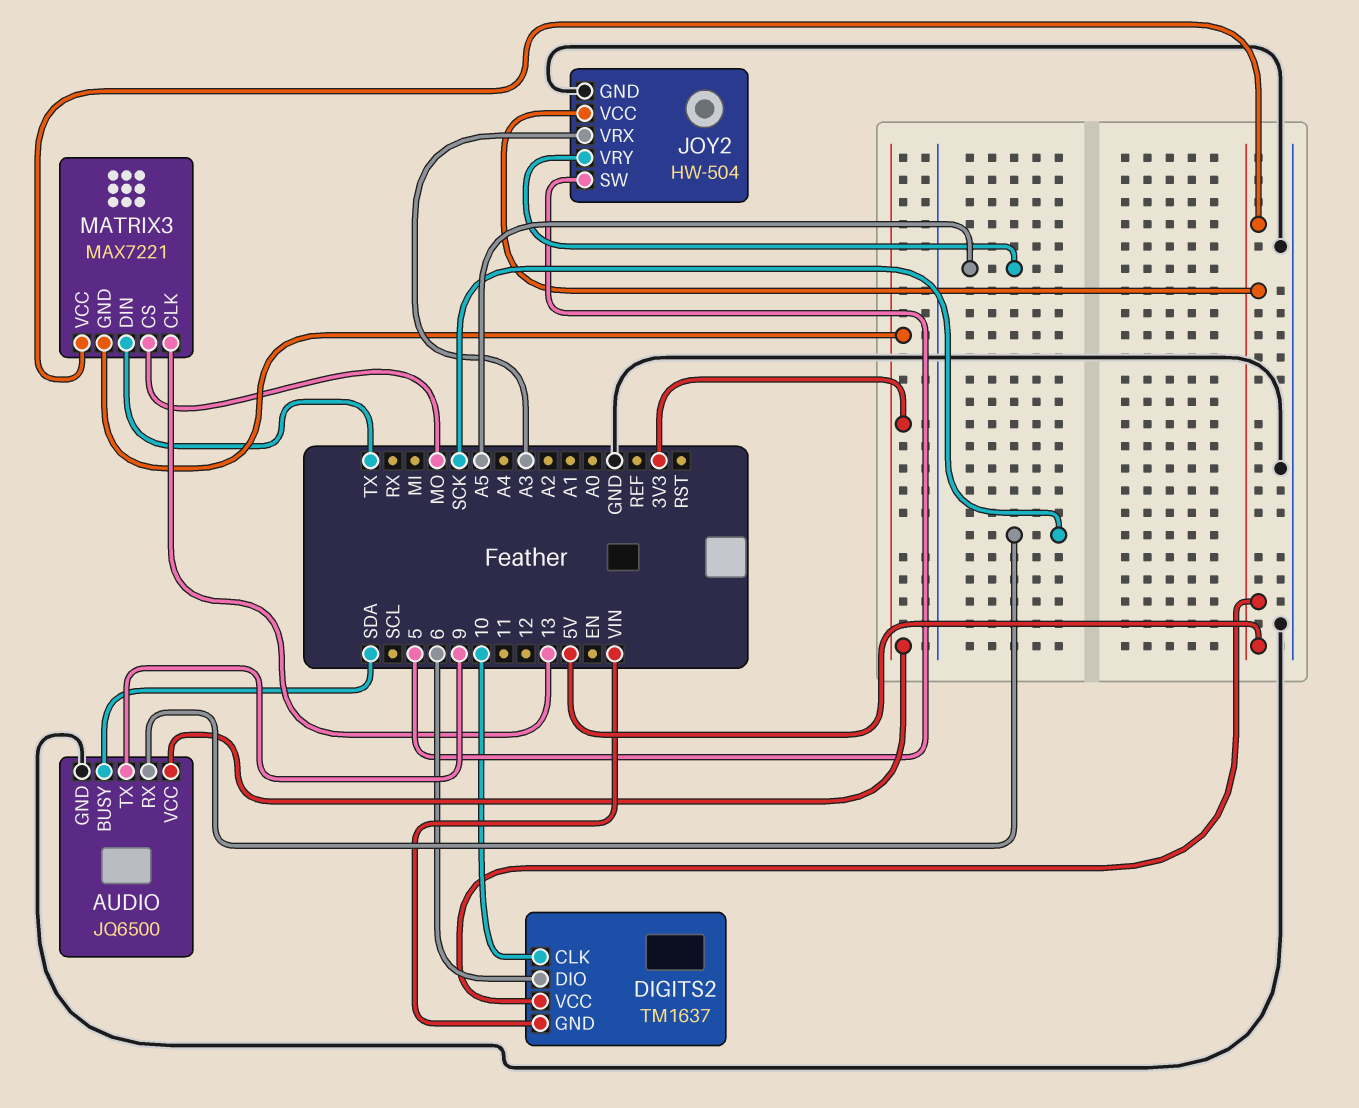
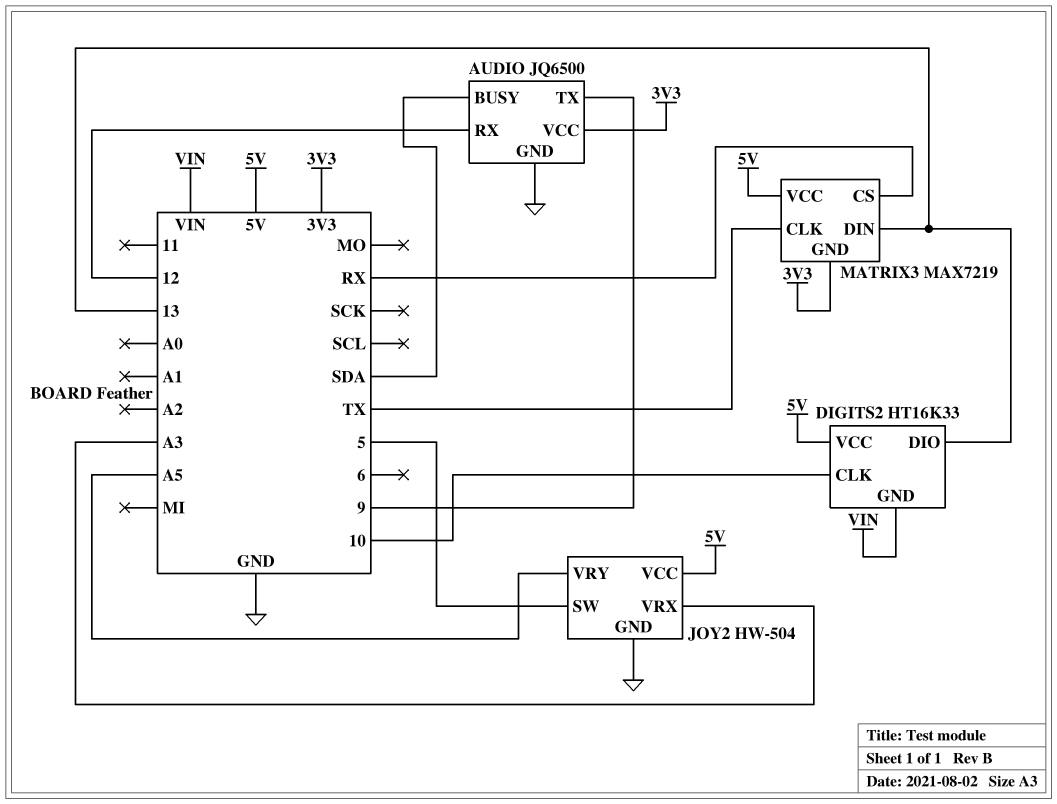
AUDIO pin RX: SCK -> 12
DIGITS2: TM1637 -> HT16K33
DIGITS2 pin DIO: 6 -> 13
MATRIX3: MAX7221 -> MAX7219
MATRIX3 pin CLK: 13 -> TX
MATRIX3 pin CS: MO -> RX
MATRIX3 pin DIN: TX -> 13

